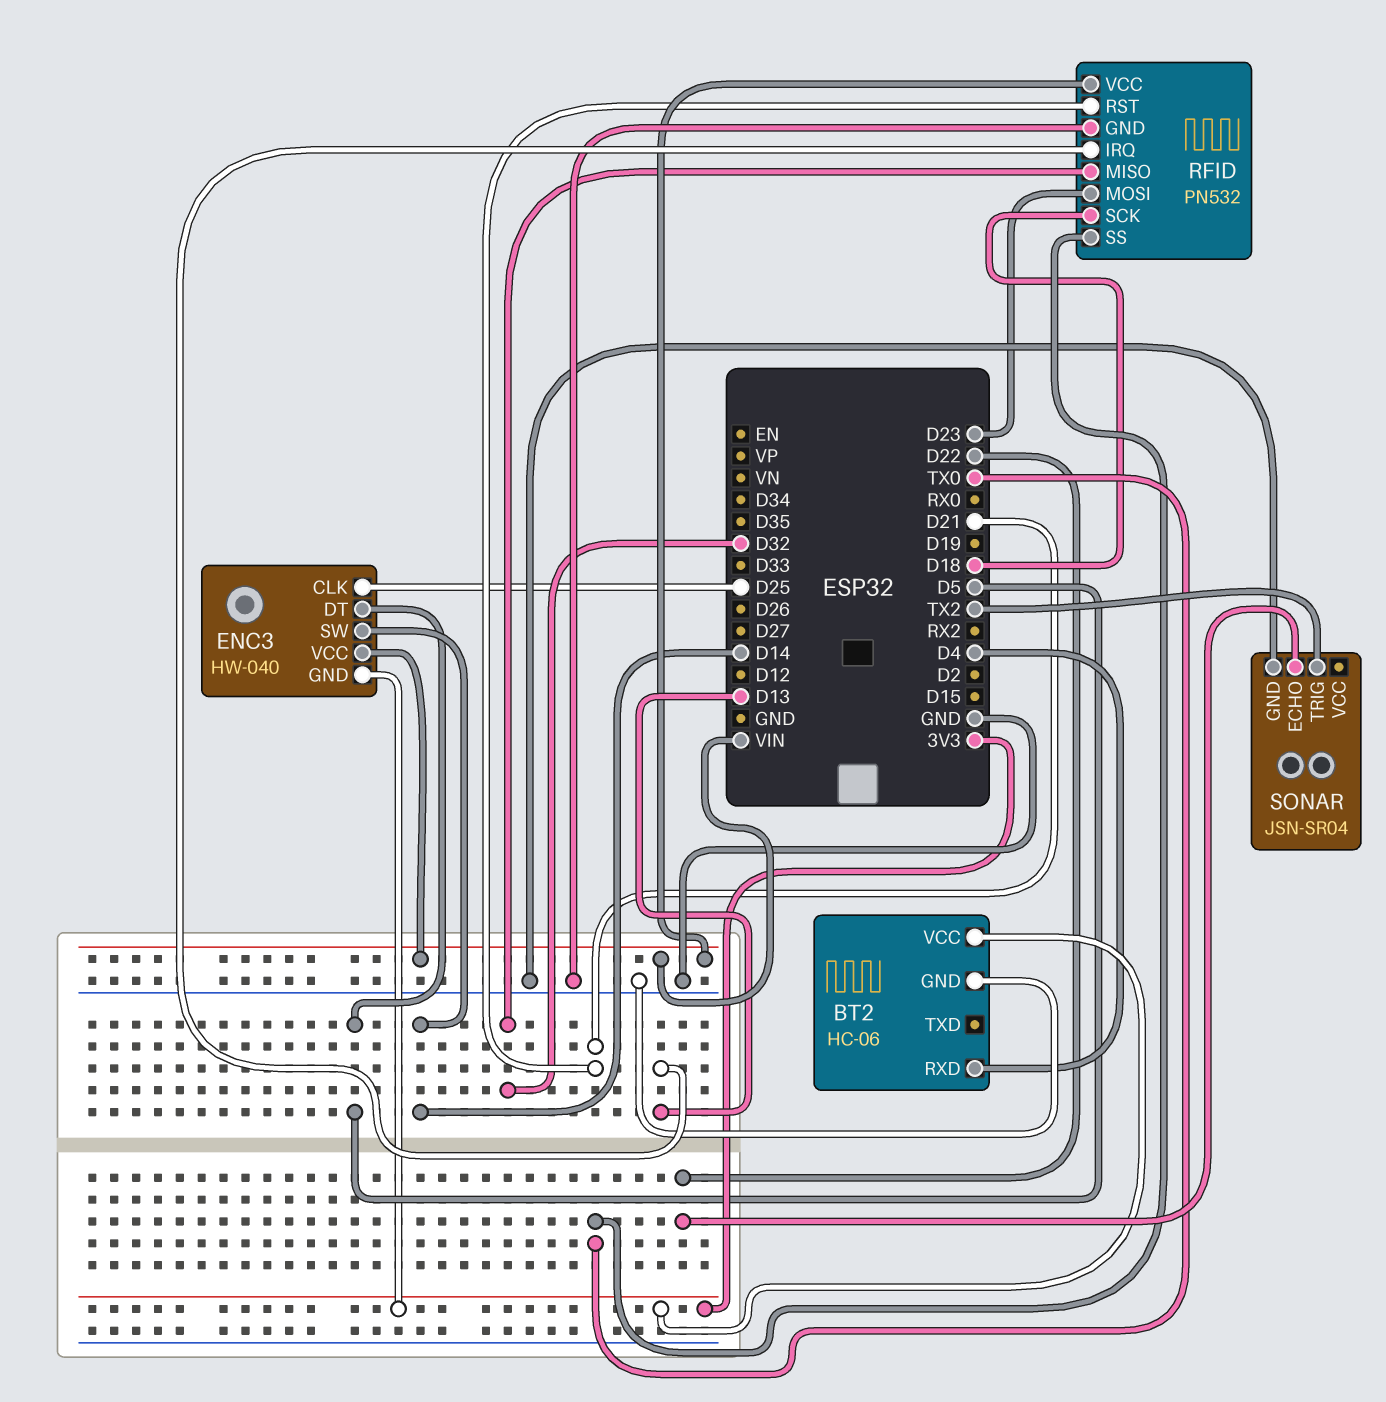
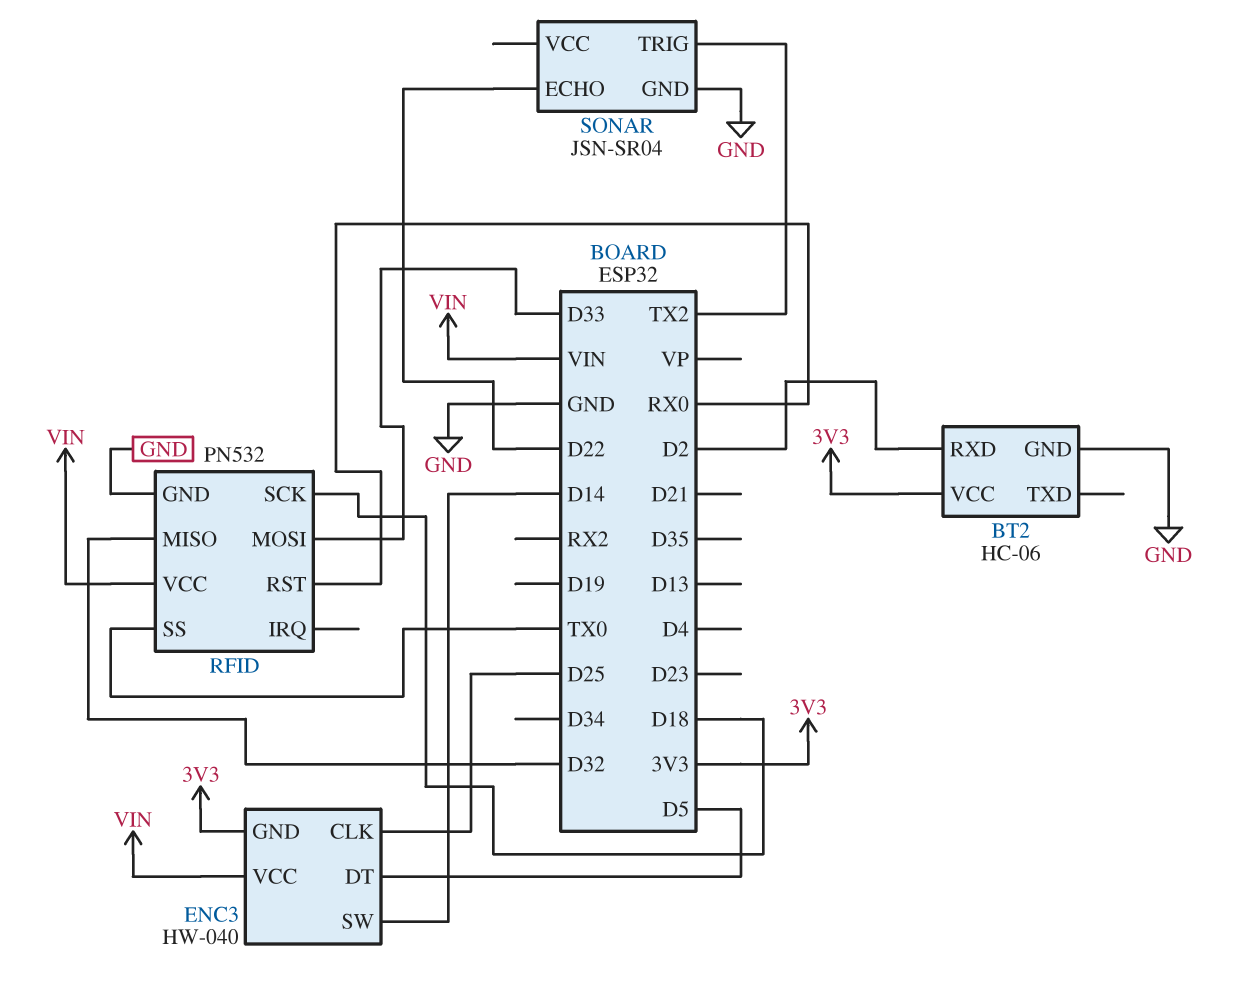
BT2 pin RXD: D4 -> D2
RFID pin IRQ: D13 -> none
RFID pin MOSI: D23 -> D33
RFID pin RST: D21 -> RX0

